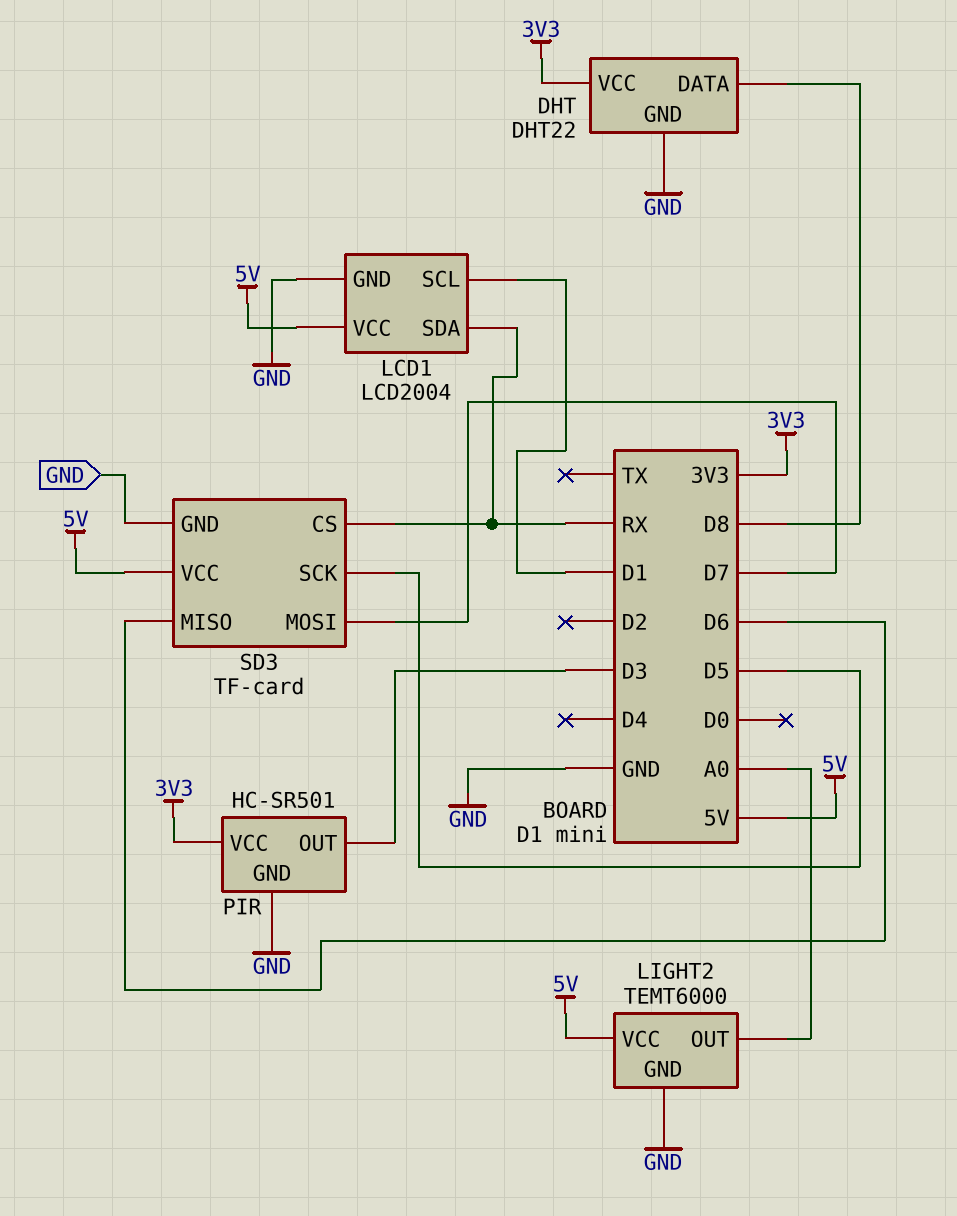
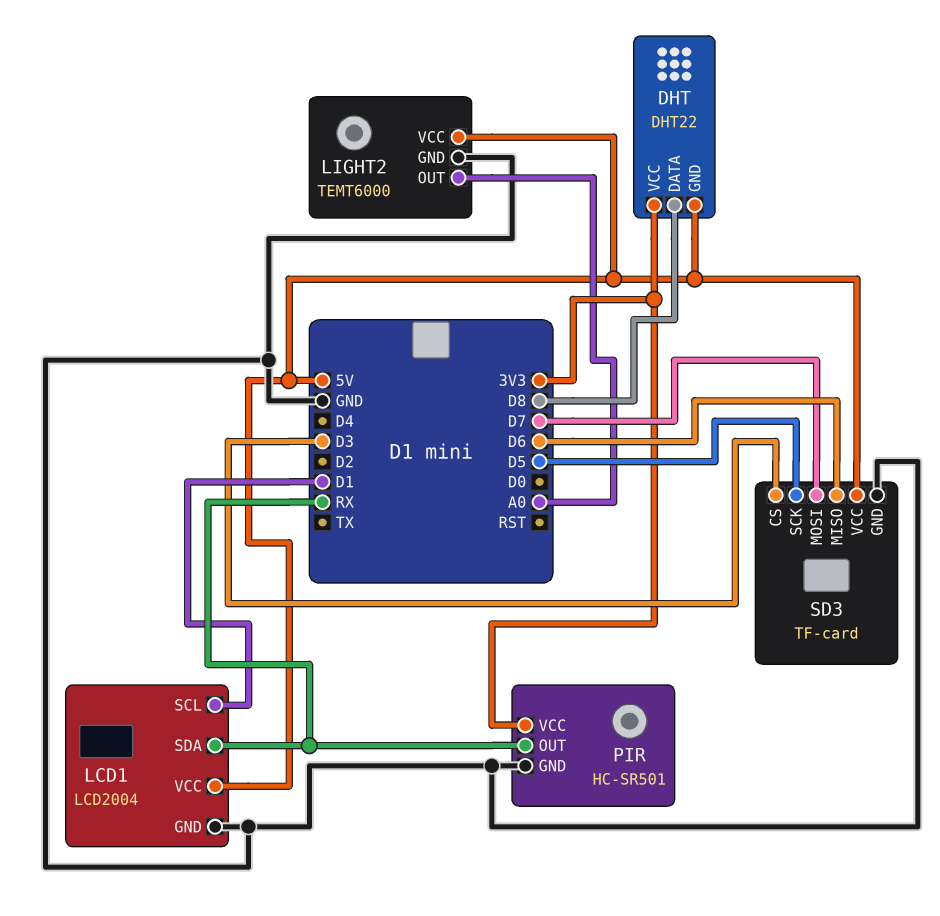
DHT pin GND: GND -> 5V
PIR pin OUT: D3 -> RX
SD3 pin CS: RX -> D3

